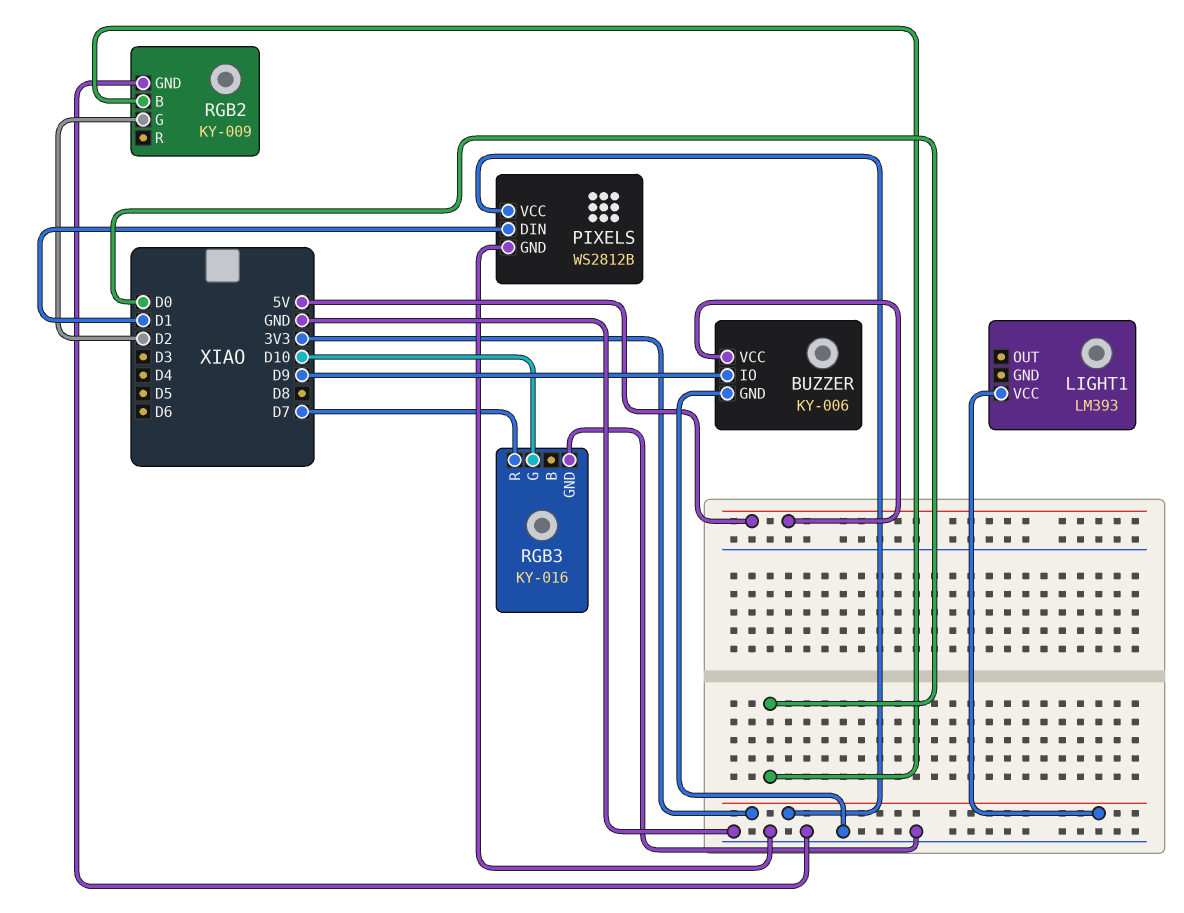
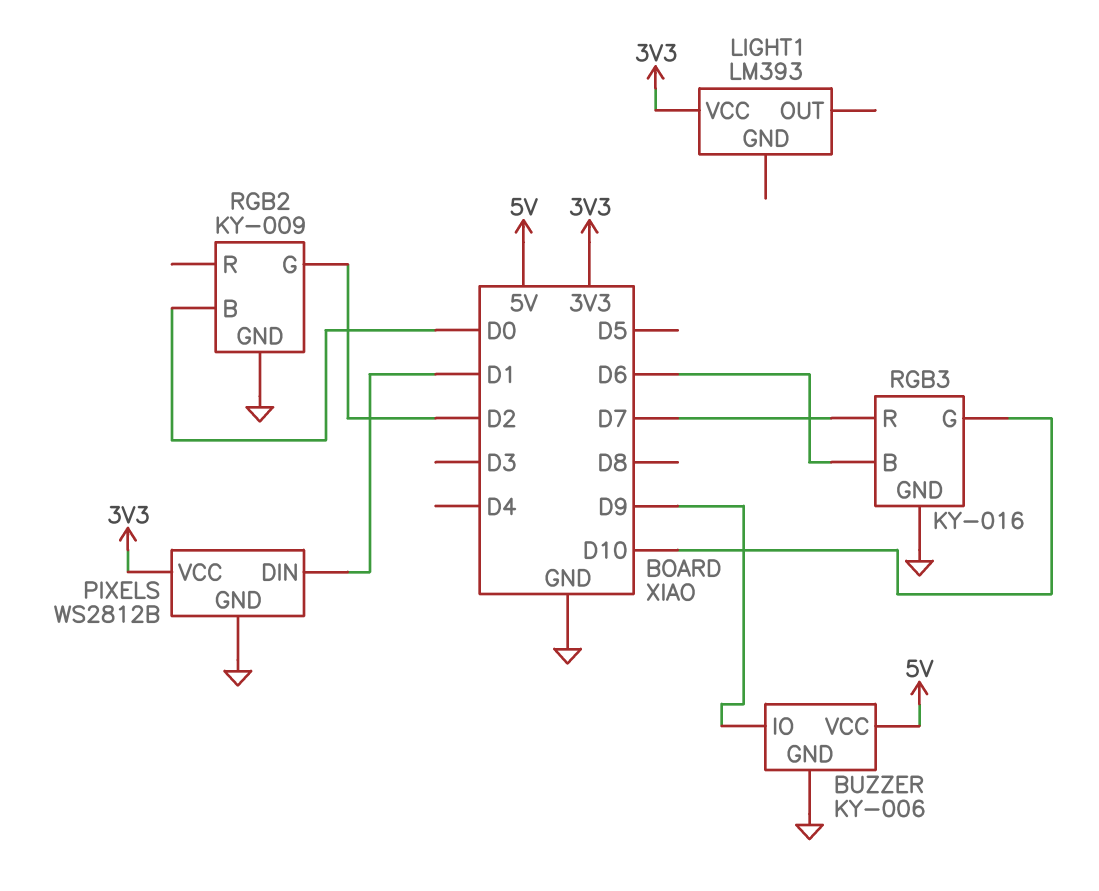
RGB3 pin B: none -> D6

